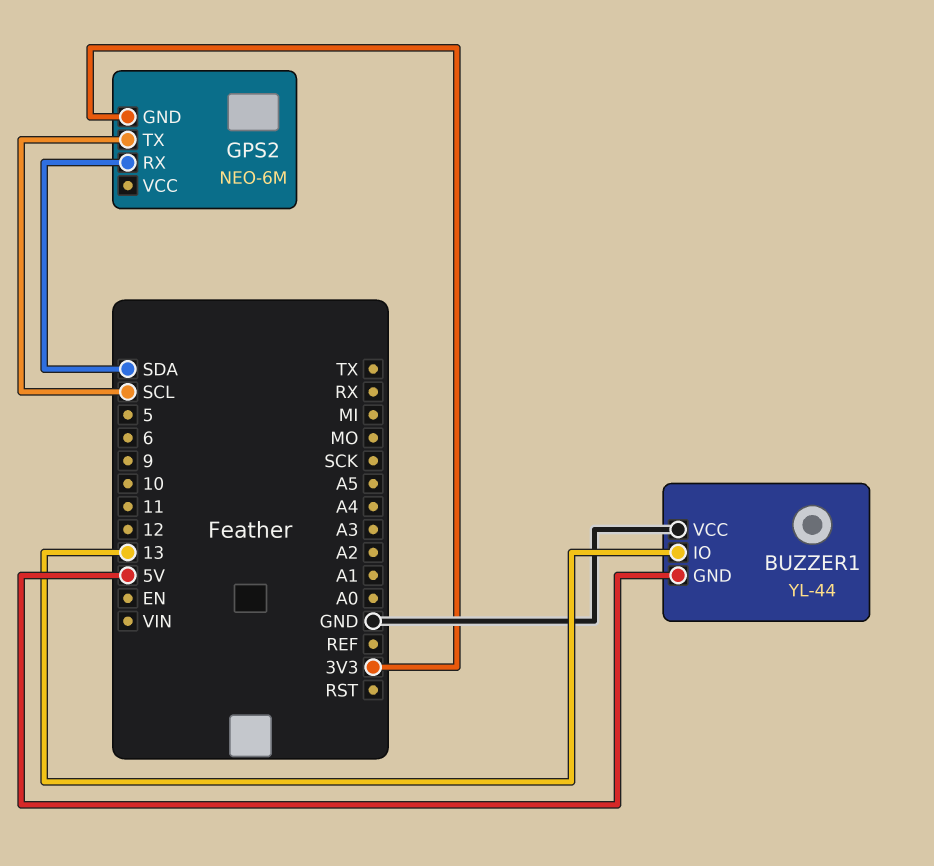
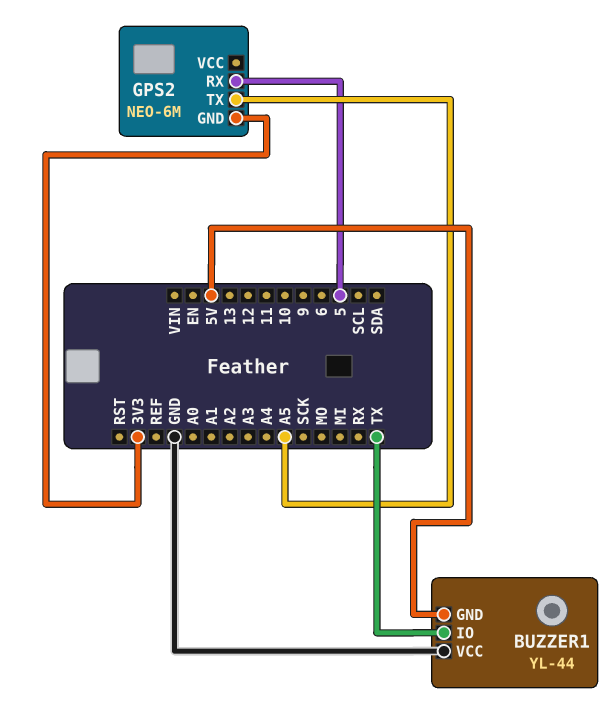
BUZZER1 pin IO: 13 -> TX
GPS2 pin RX: SDA -> 5
GPS2 pin TX: SCL -> A5

